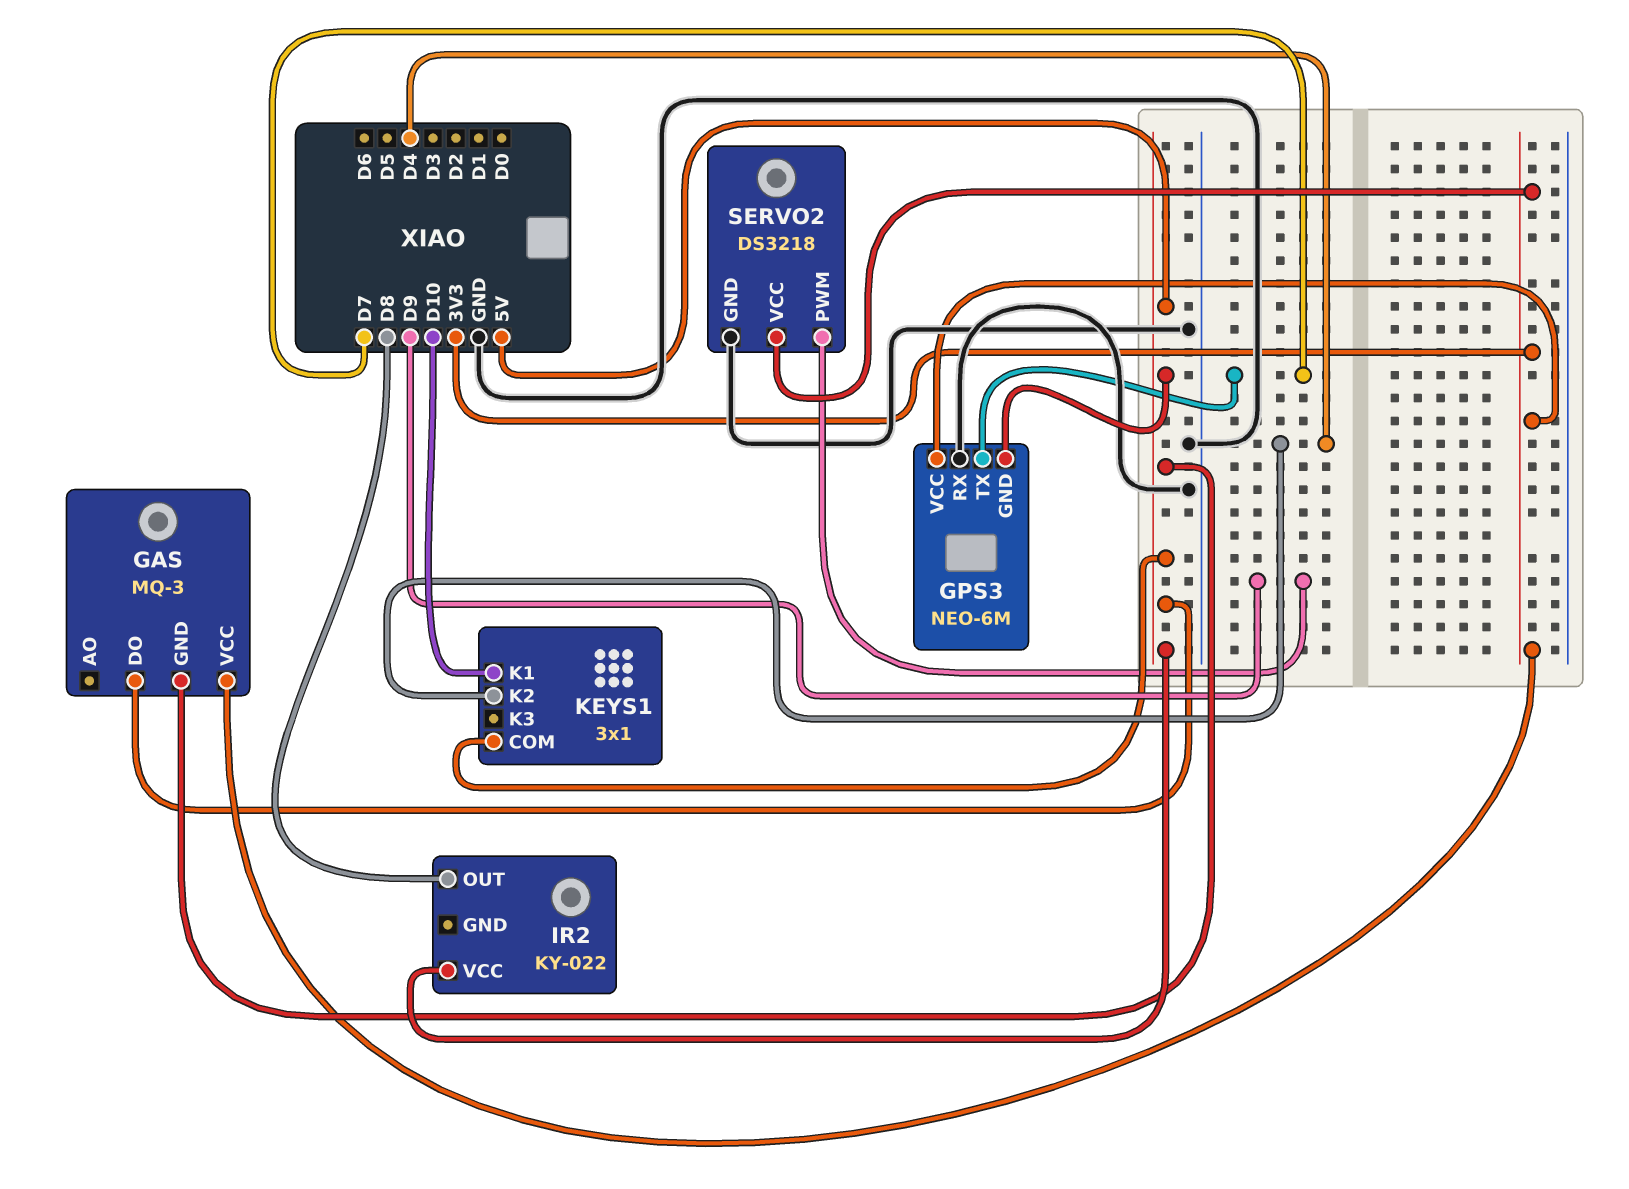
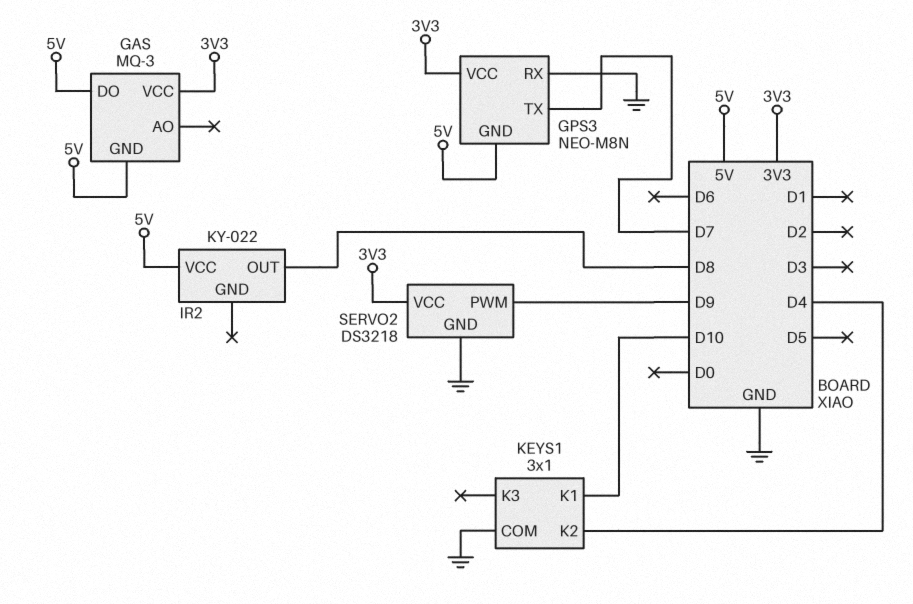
GPS3: NEO-6M -> NEO-M8N
KEYS1 pin COM: 5V -> GND

